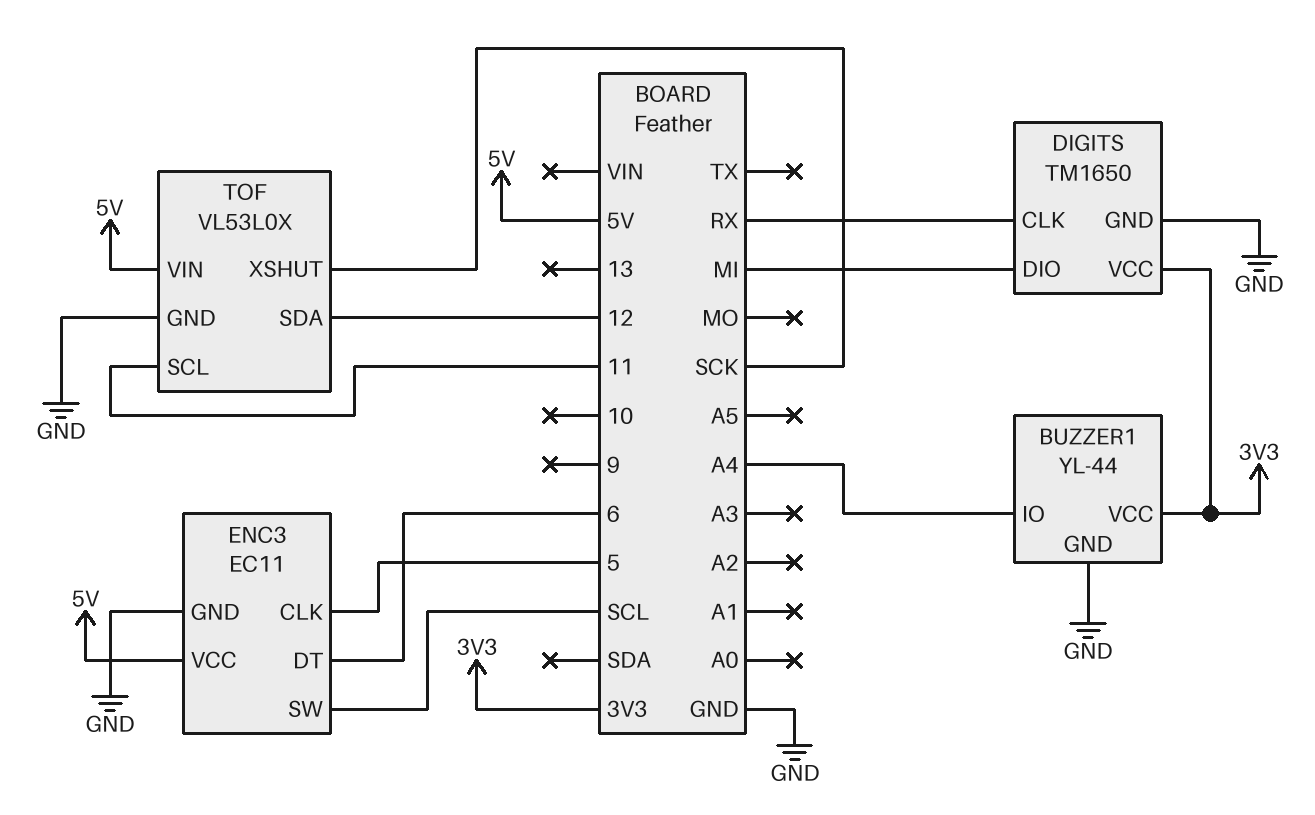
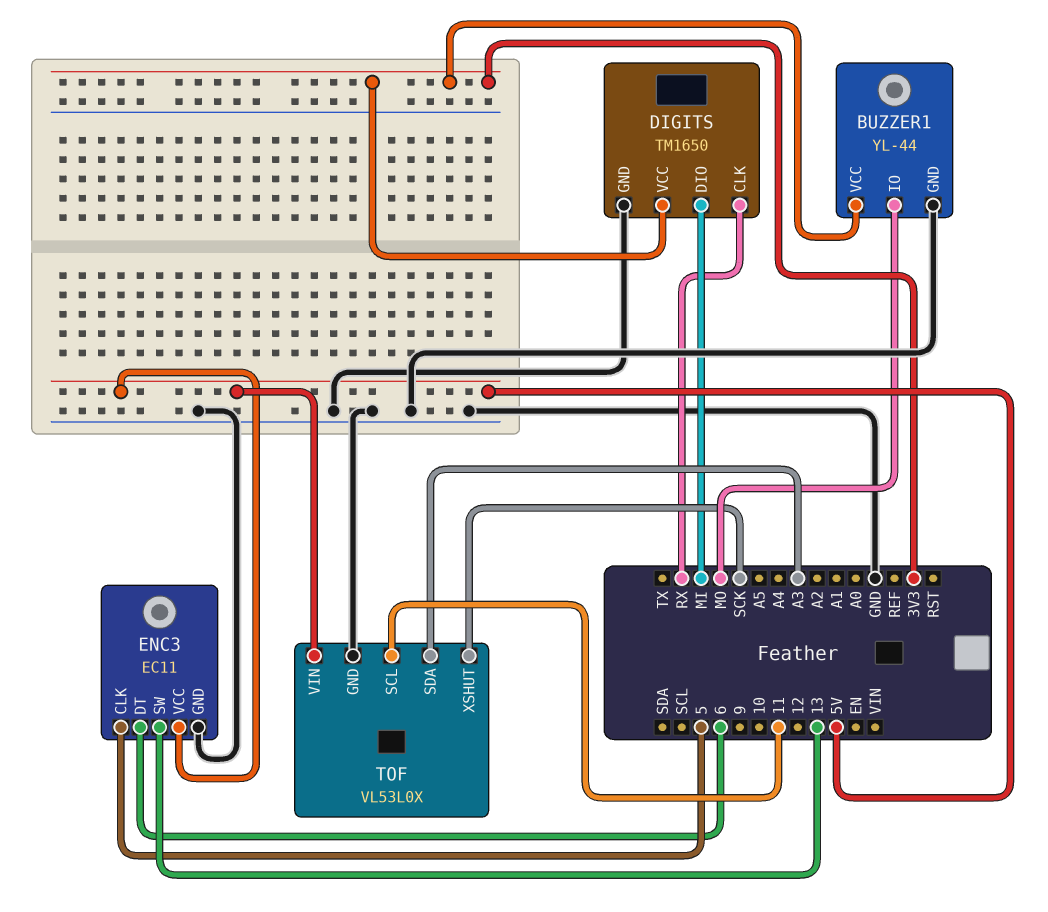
BUZZER1 pin IO: A4 -> MO
ENC3 pin SW: SCL -> 13
TOF pin SDA: 12 -> A3

